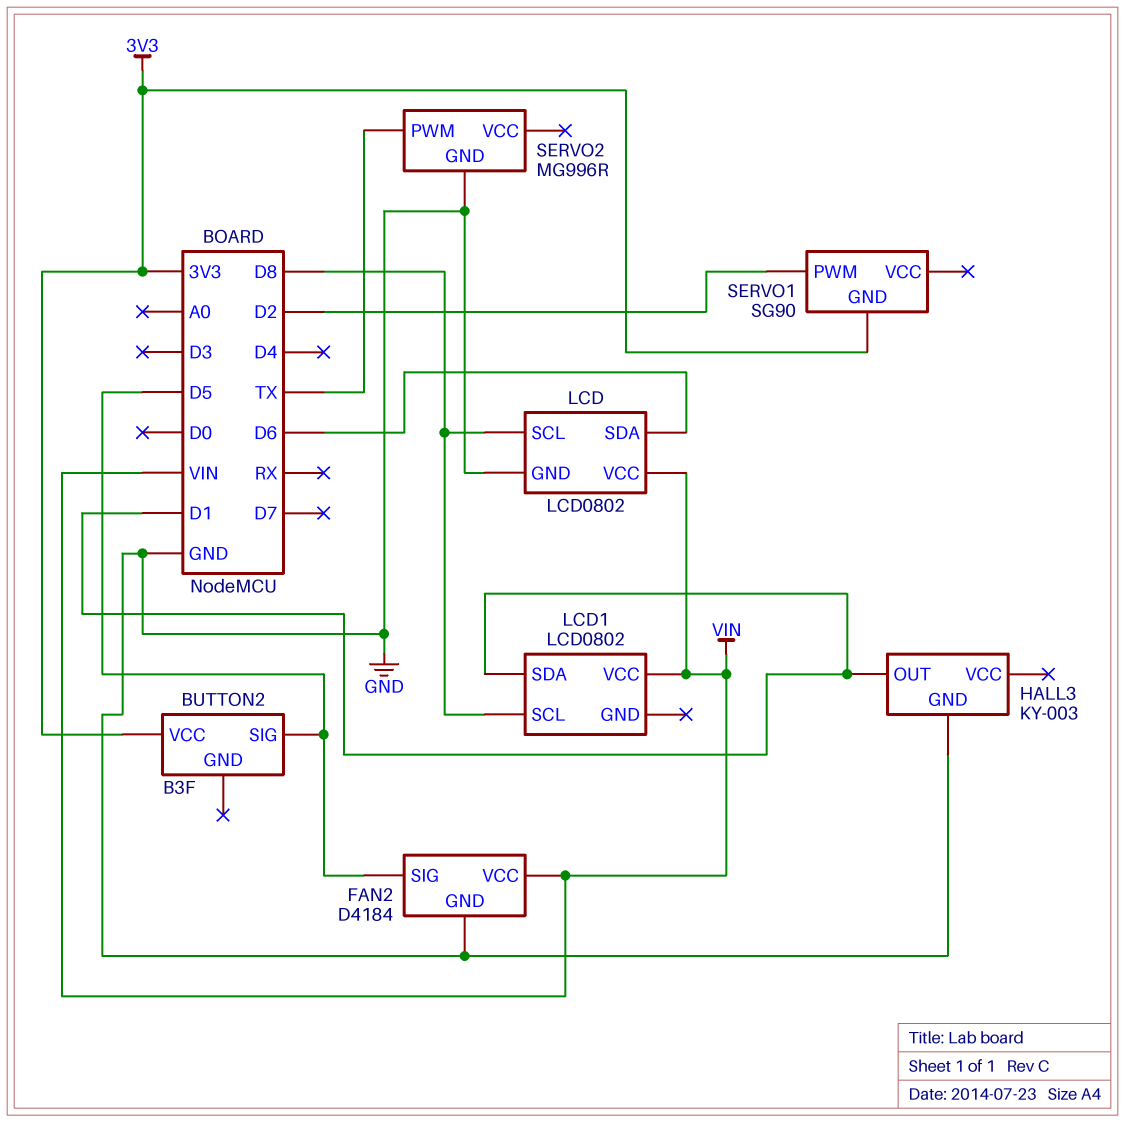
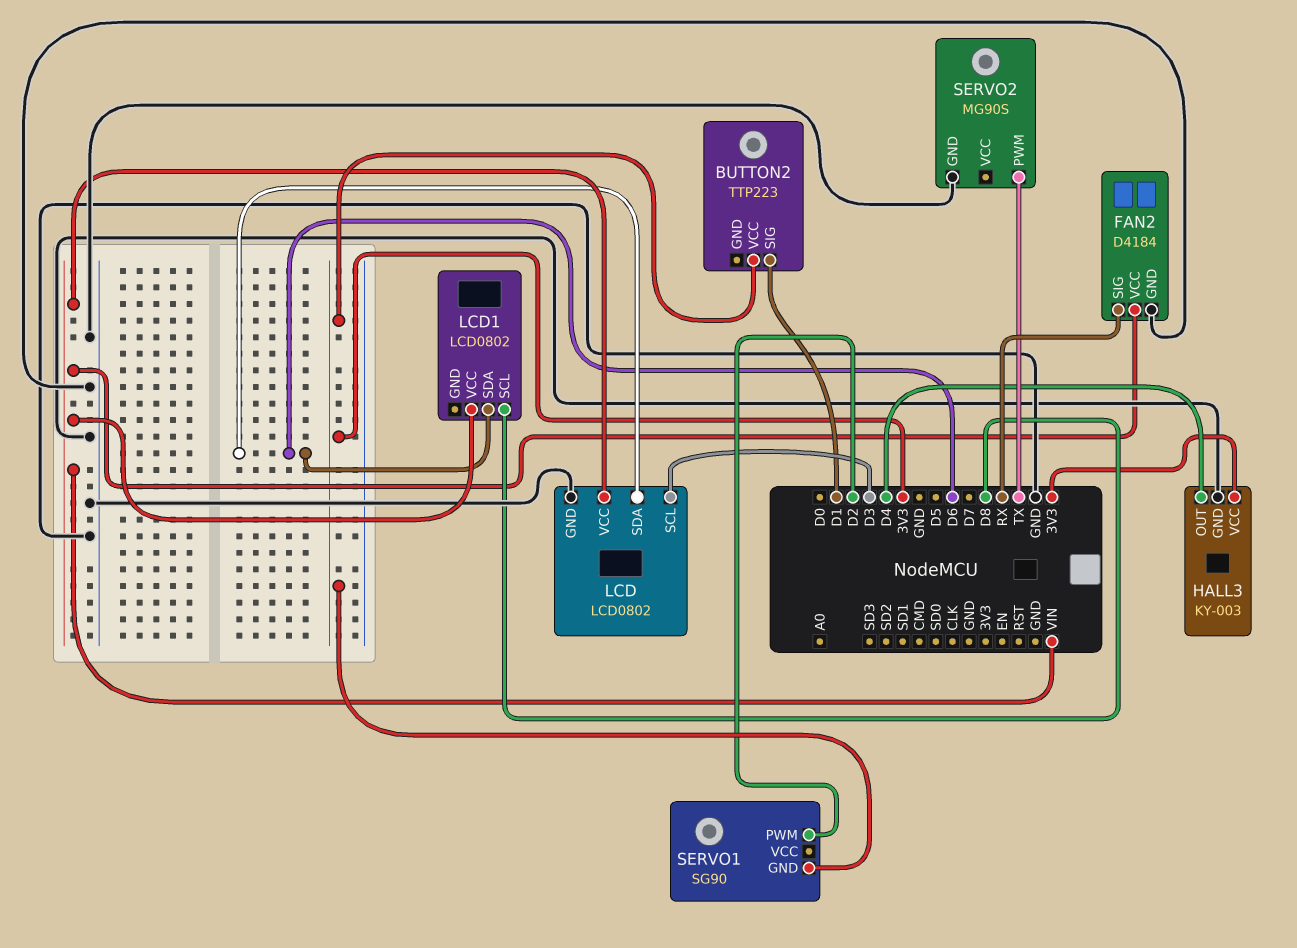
BUTTON2: B3F -> TTP223
BUTTON2 pin SIG: D5 -> D1
FAN2 pin SIG: D5 -> RX
HALL3 pin OUT: D1 -> D4
HALL3 pin VCC: none -> 3V3
LCD pin SCL: D8 -> D3
LCD1 pin SDA: D1 -> D6
SERVO2: MG996R -> MG90S

